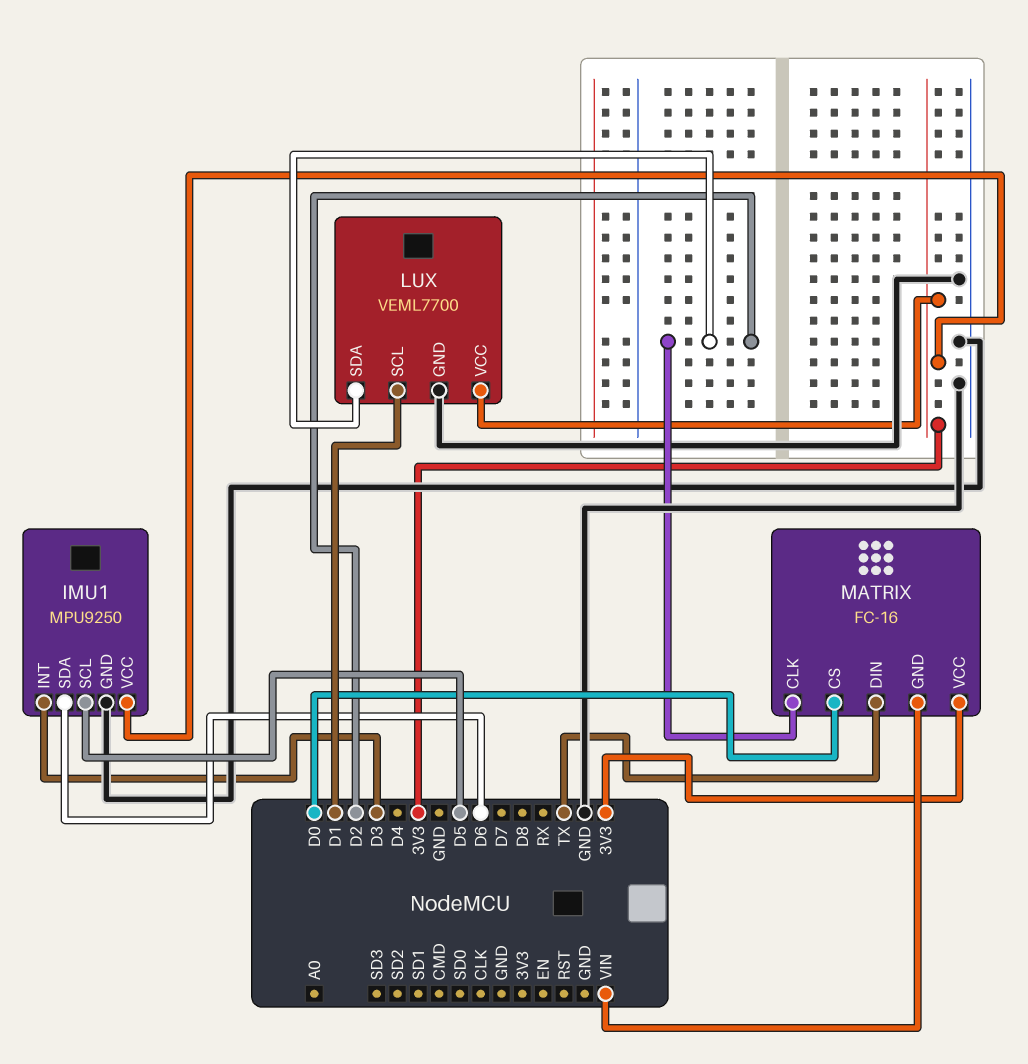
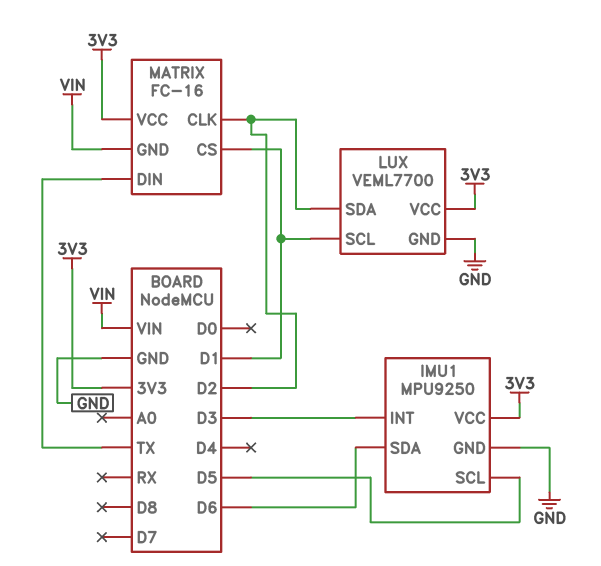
MATRIX pin CS: D0 -> D1

